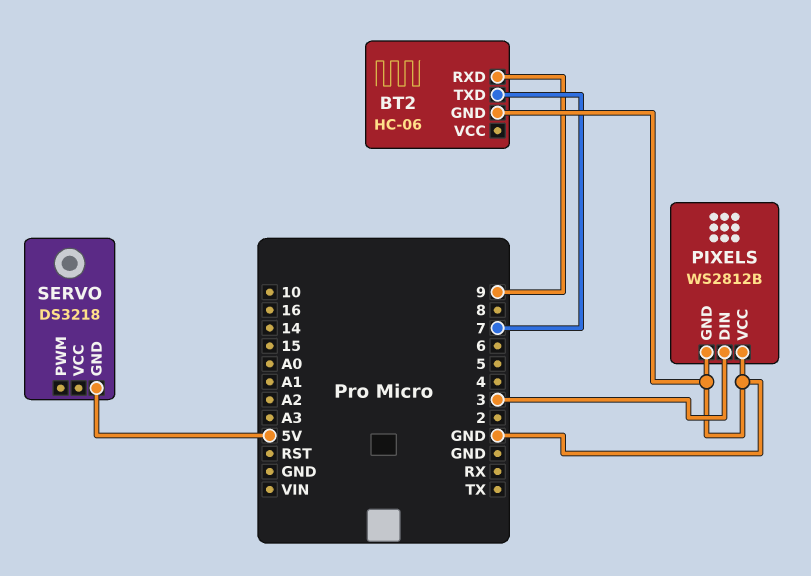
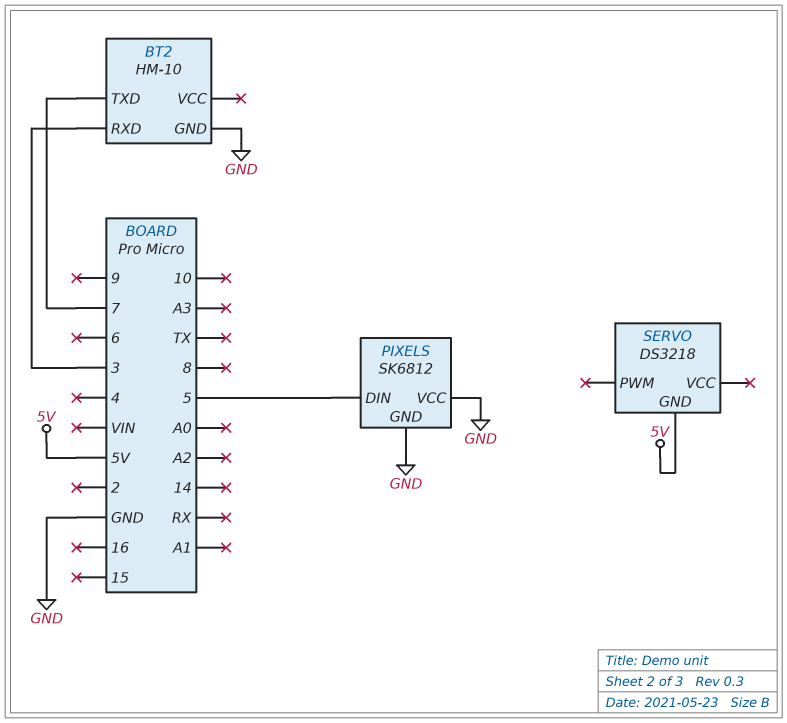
BT2: HC-06 -> HM-10
BT2 pin RXD: 9 -> 3
PIXELS: WS2812B -> SK6812
PIXELS pin DIN: 3 -> 5

